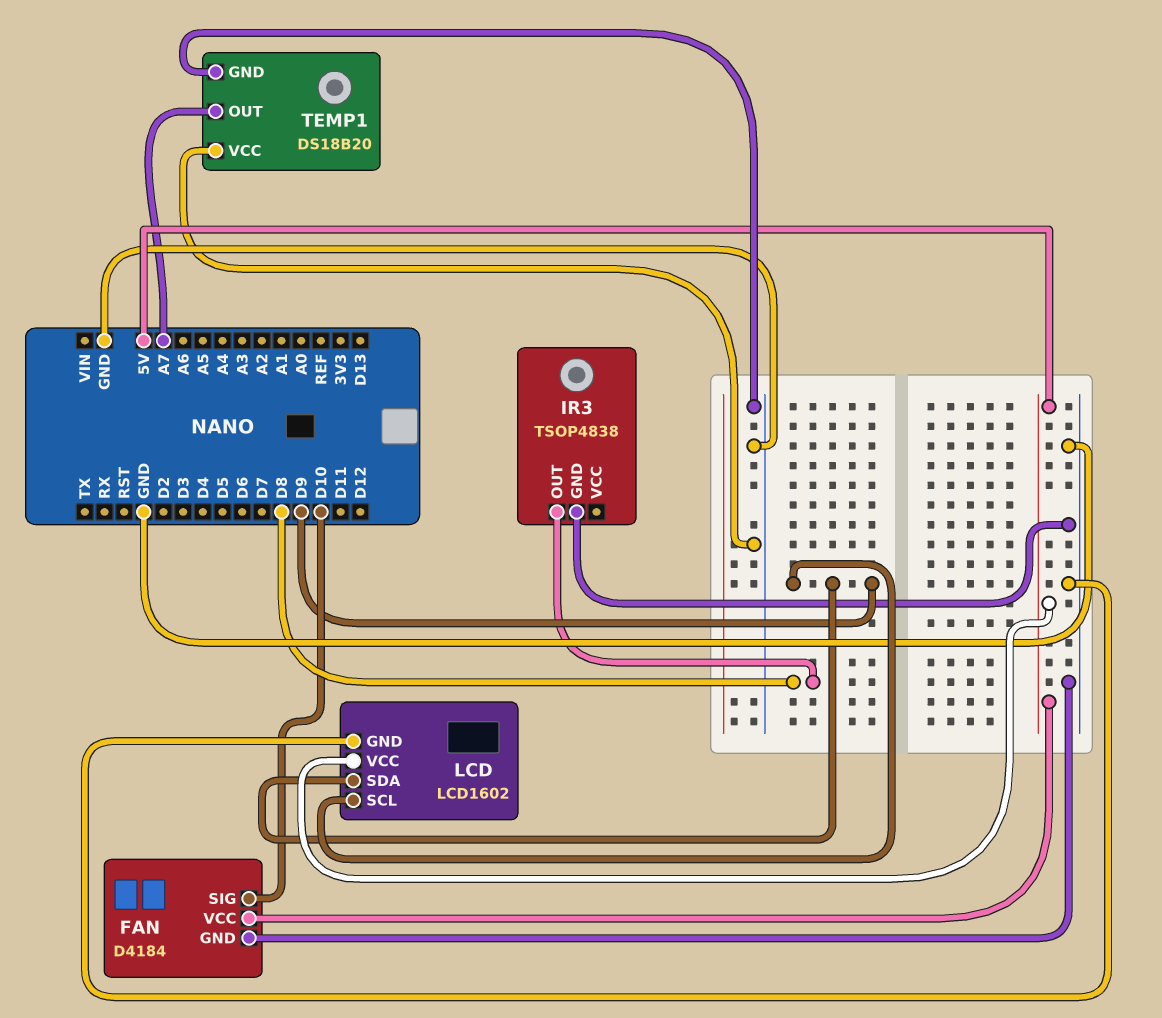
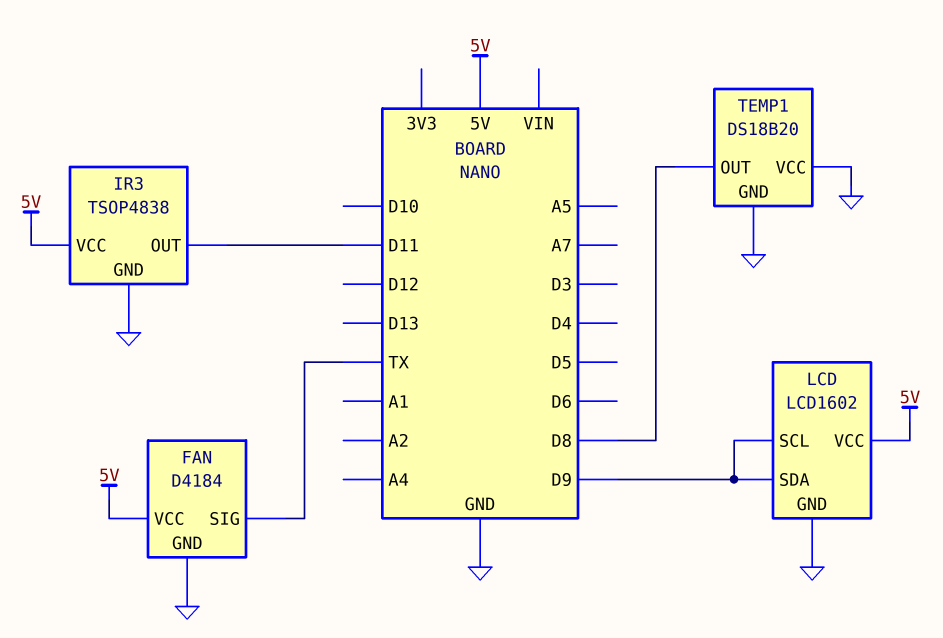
FAN pin SIG: D10 -> TX
IR3 pin OUT: D8 -> D11
IR3 pin VCC: none -> 5V
TEMP1 pin OUT: A7 -> D8

